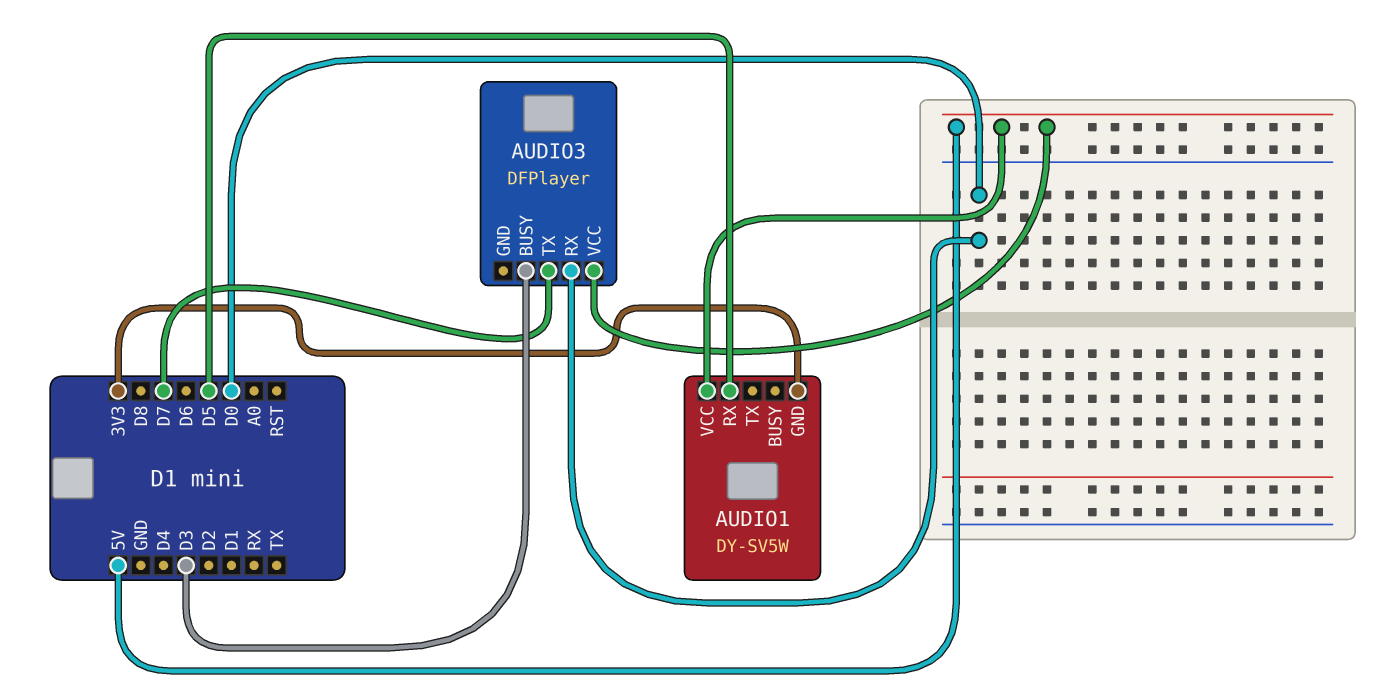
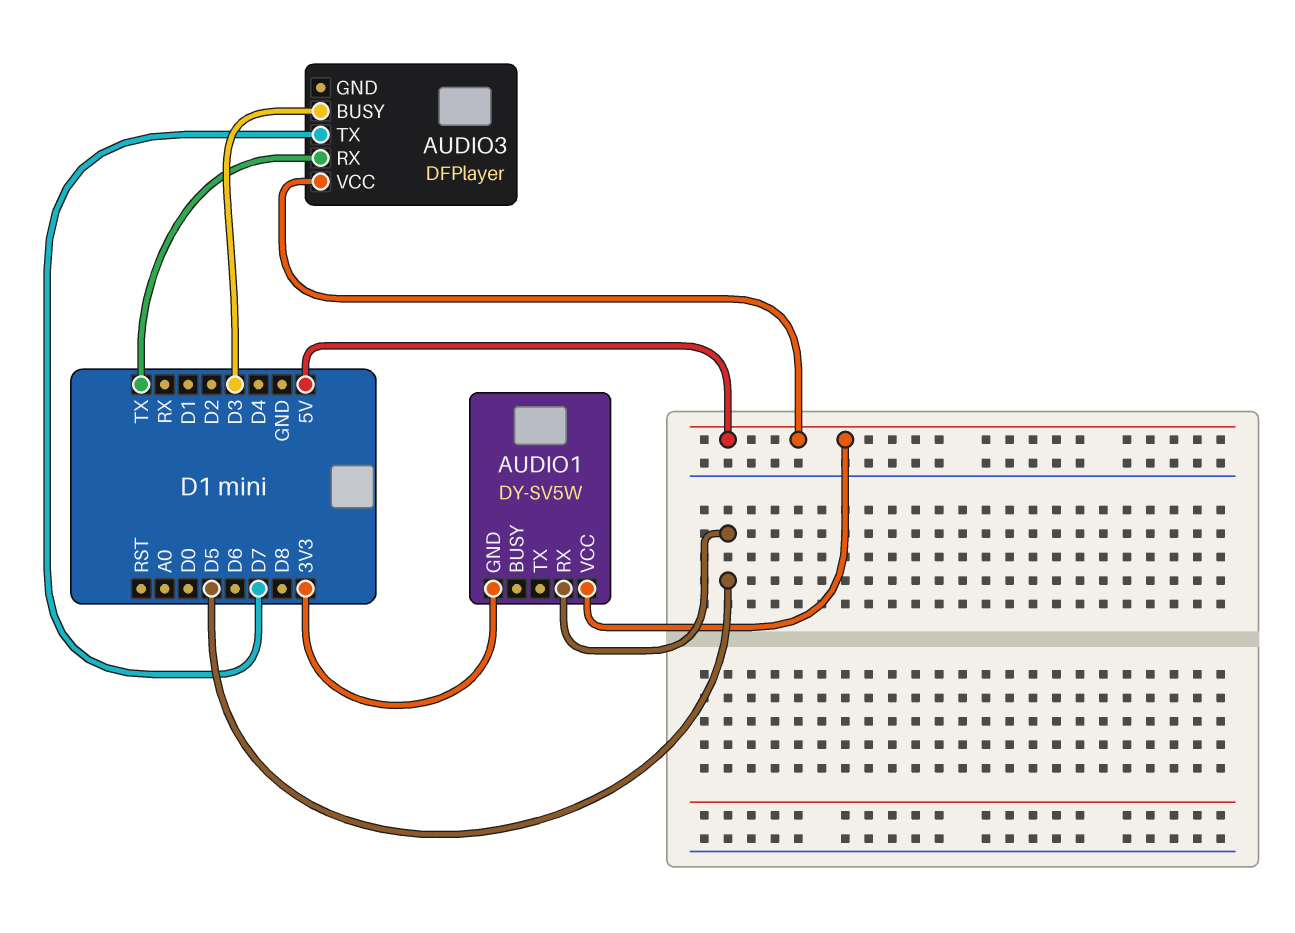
AUDIO3 pin RX: D0 -> TX

